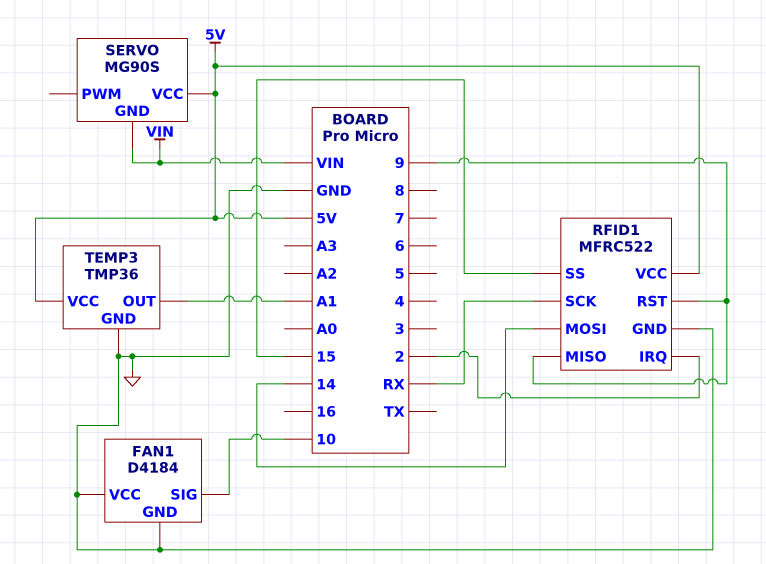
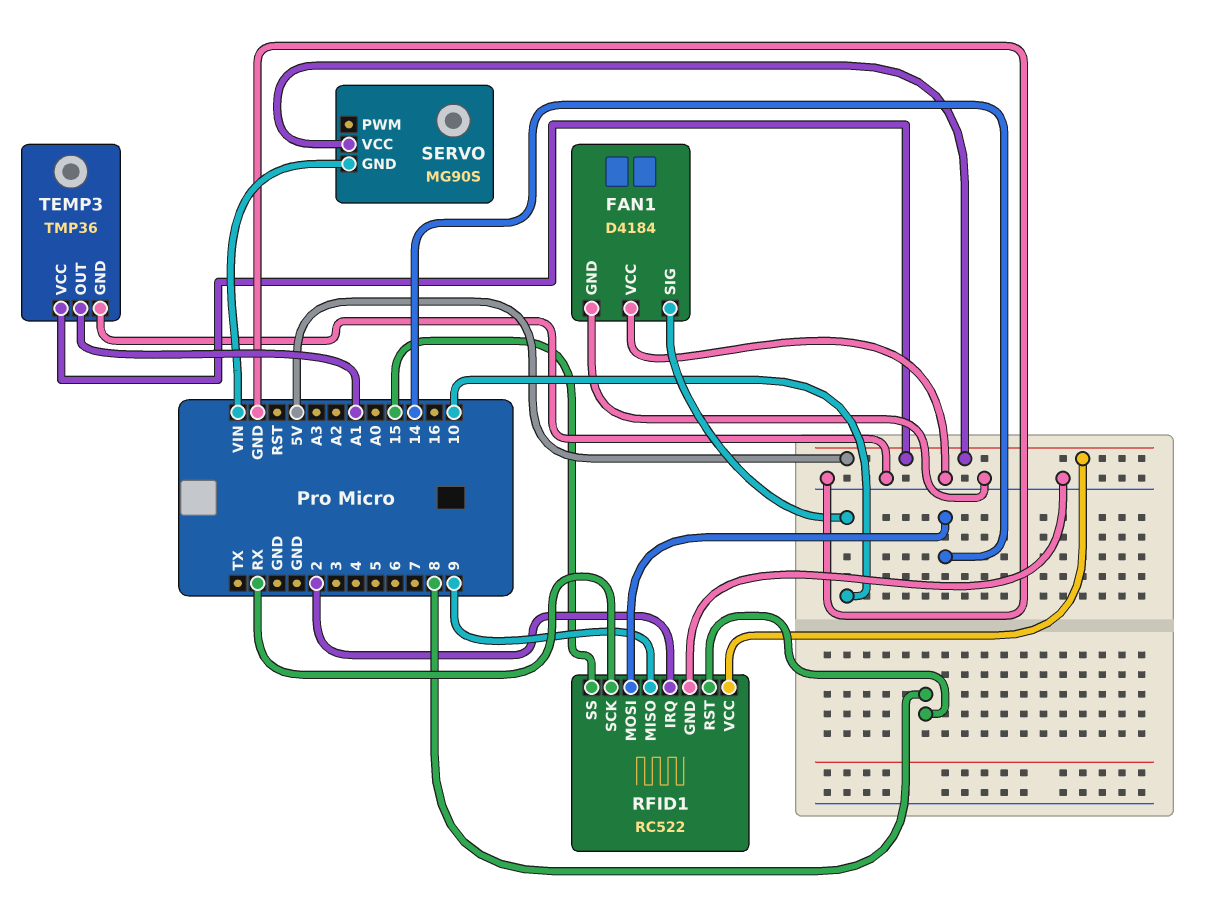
RFID1: MFRC522 -> RC522
RFID1 pin RST: 9 -> 8

